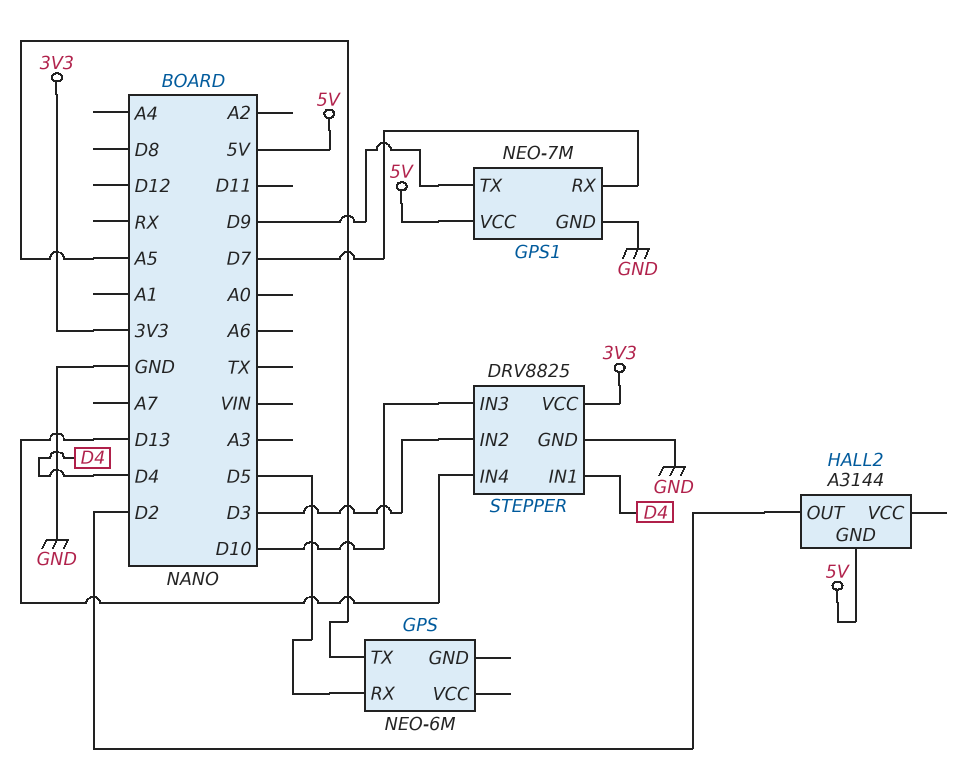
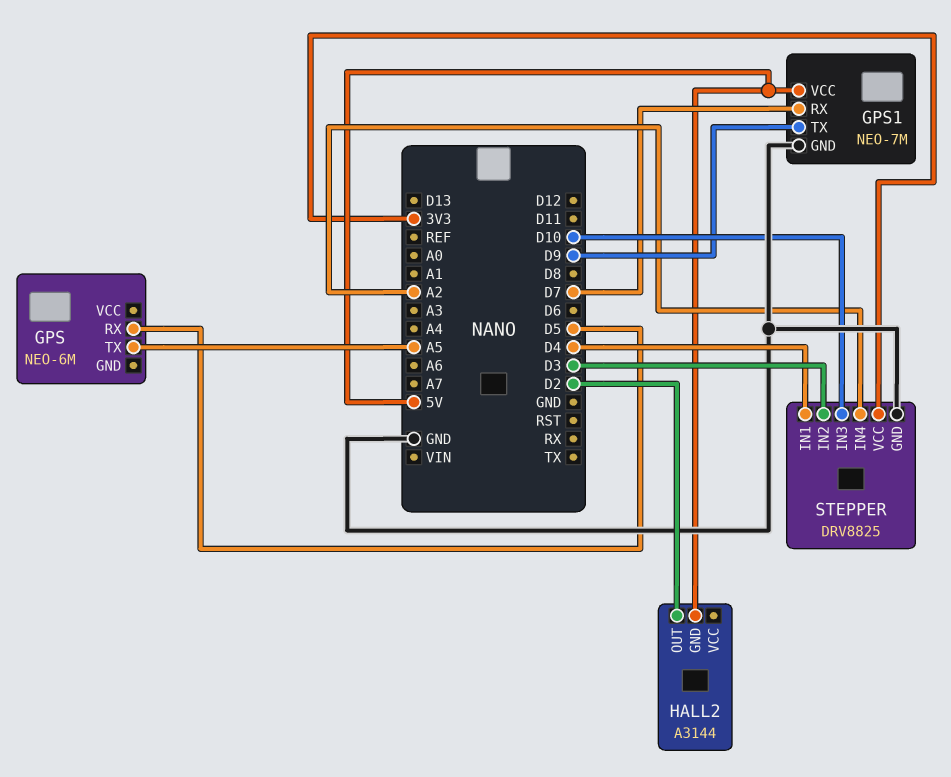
STEPPER pin IN4: D13 -> A2

